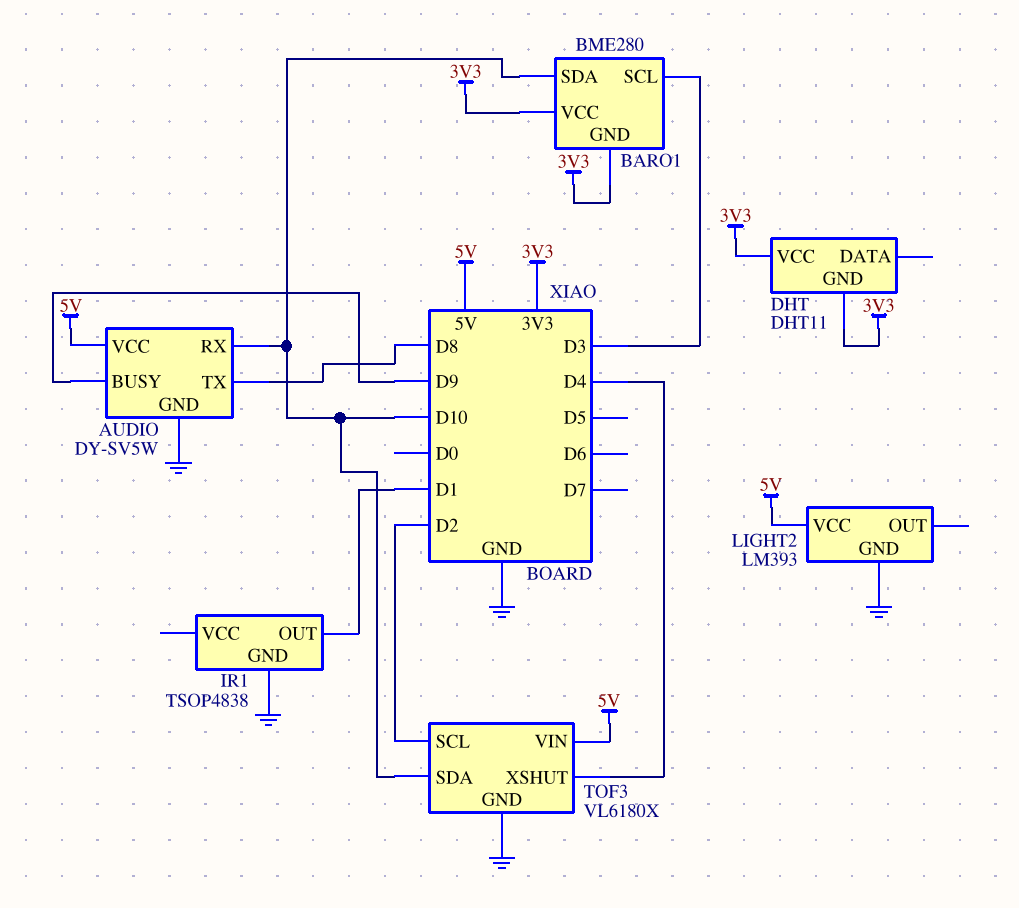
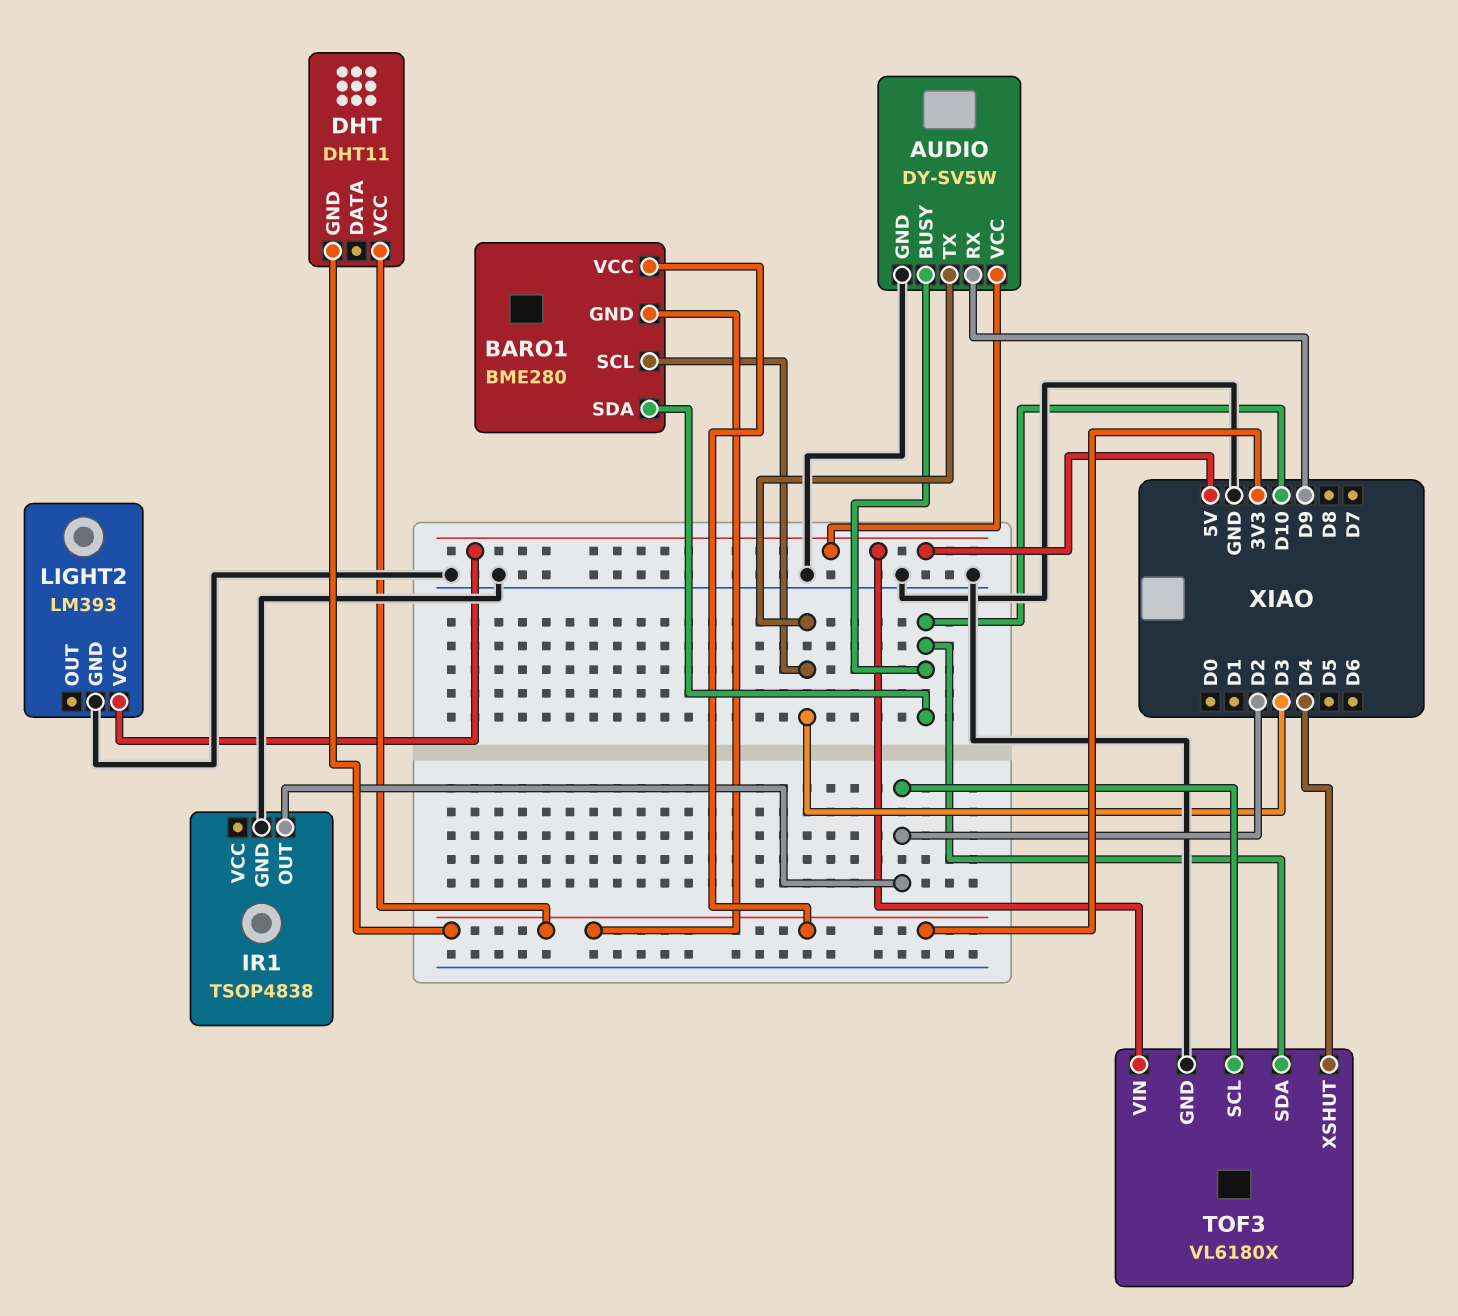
AUDIO pin BUSY: D9 -> D10
AUDIO pin RX: D10 -> D9
AUDIO pin TX: D8 -> D3
IR1 pin OUT: D1 -> D2

